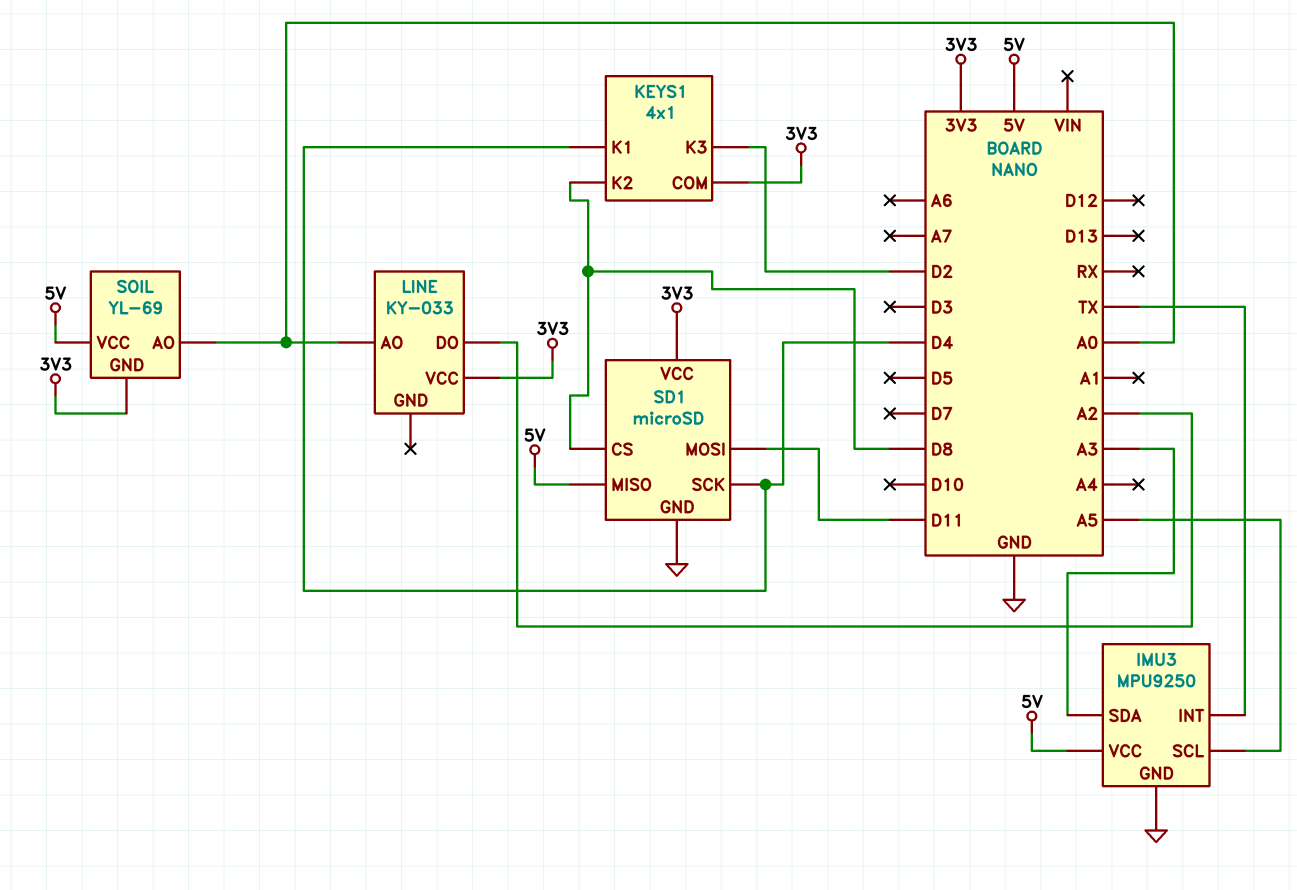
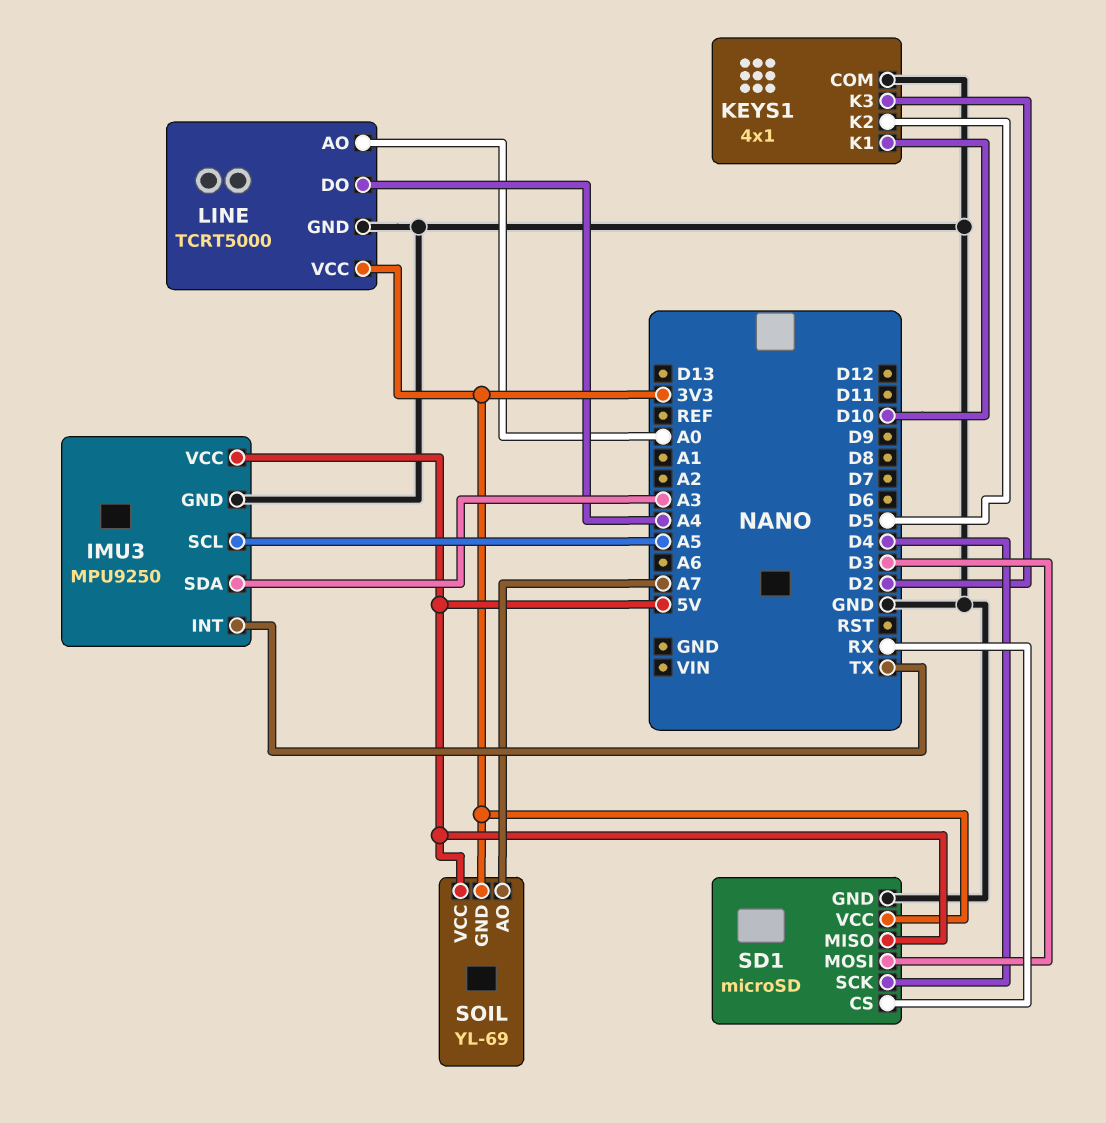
KEYS1 pin COM: 3V3 -> GND
KEYS1 pin K1: D4 -> D10
KEYS1 pin K2: D8 -> D5
LINE: KY-033 -> TCRT5000
LINE pin DO: A2 -> A4
LINE pin GND: none -> GND
SD1 pin CS: D8 -> RX
SD1 pin MOSI: D11 -> D3
SOIL pin AO: A0 -> A7

